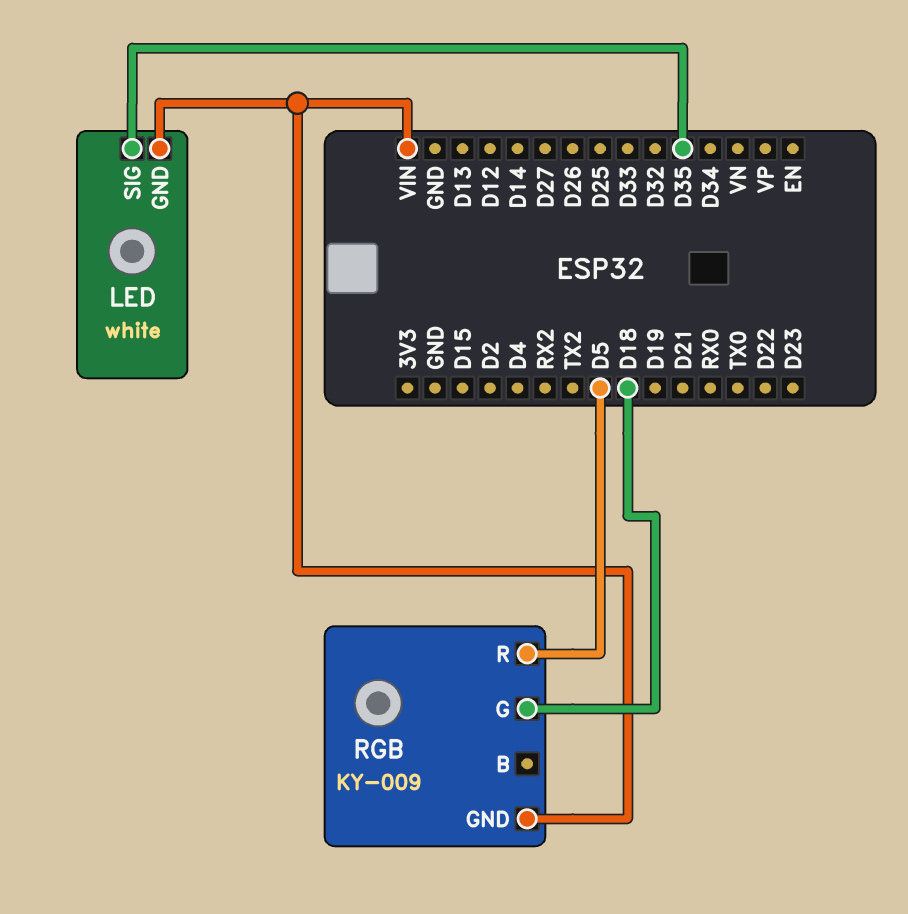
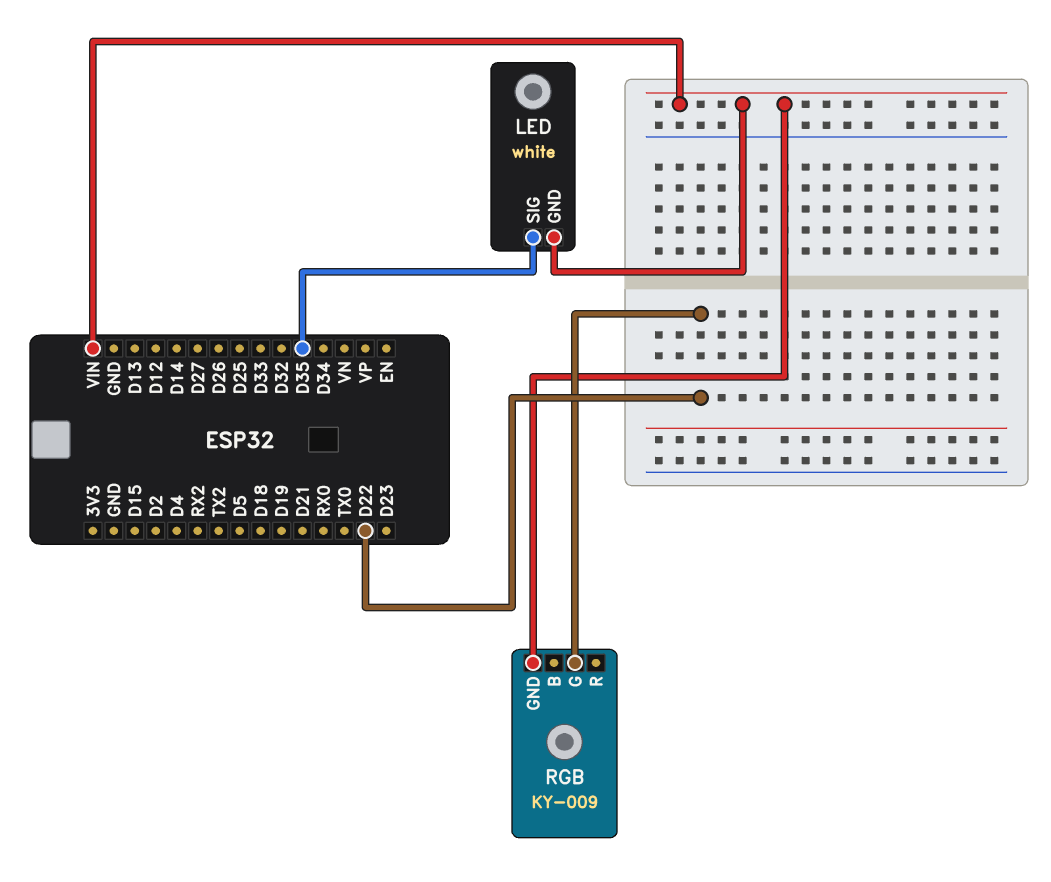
RGB pin G: D18 -> D22
RGB pin R: D5 -> none

